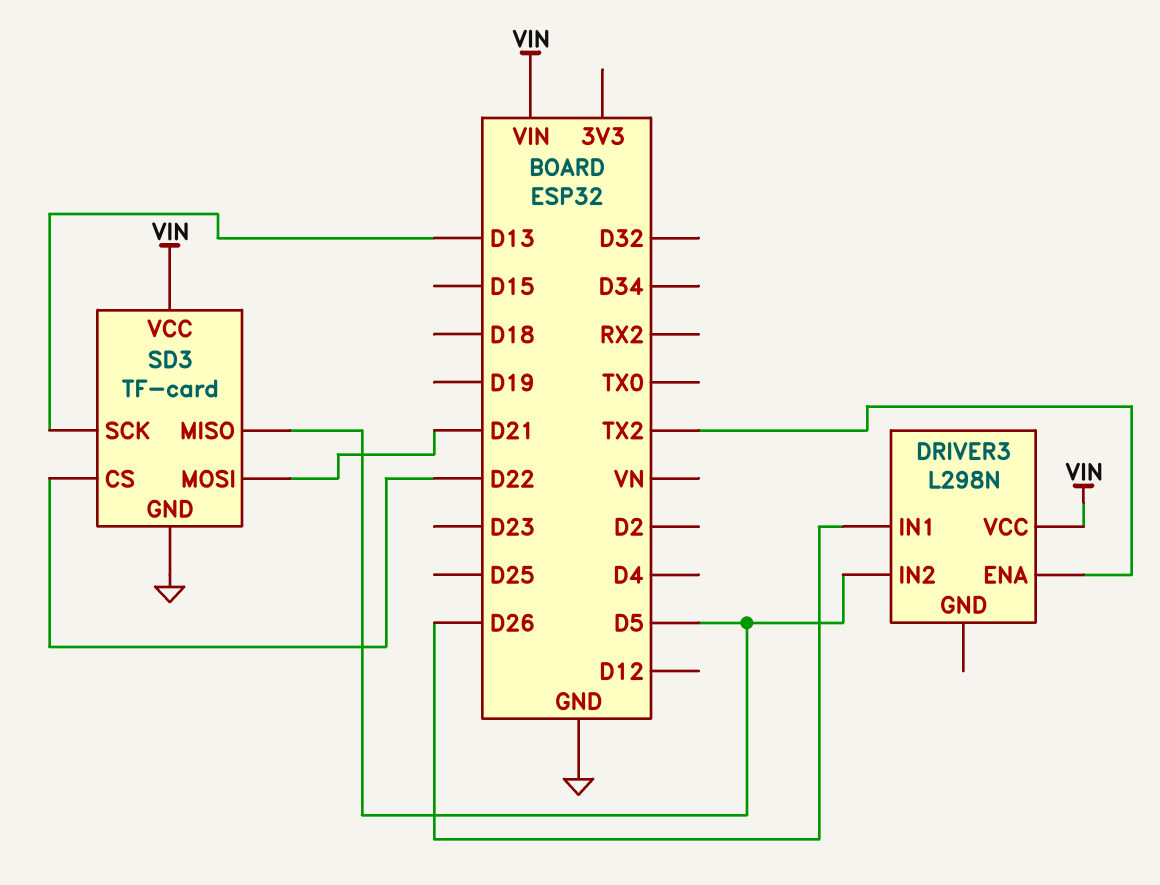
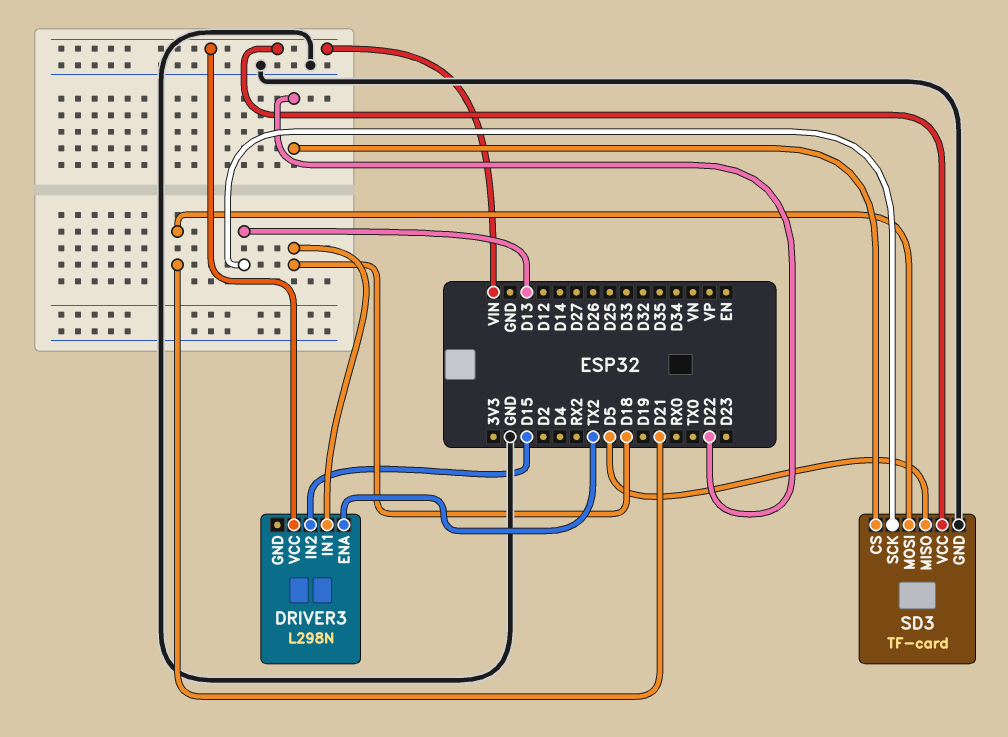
DRIVER3 pin IN1: D26 -> D18
DRIVER3 pin IN2: D5 -> D15

